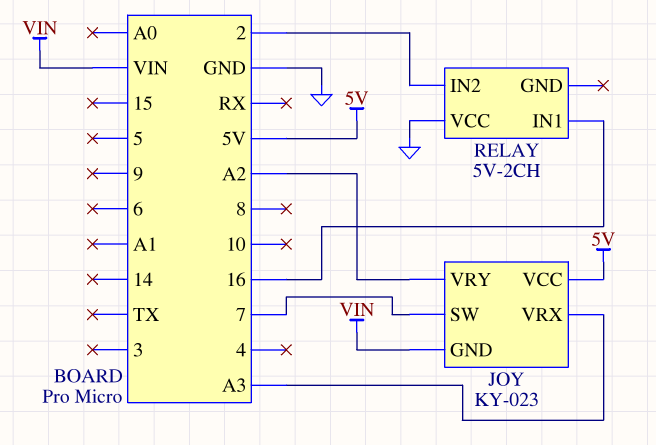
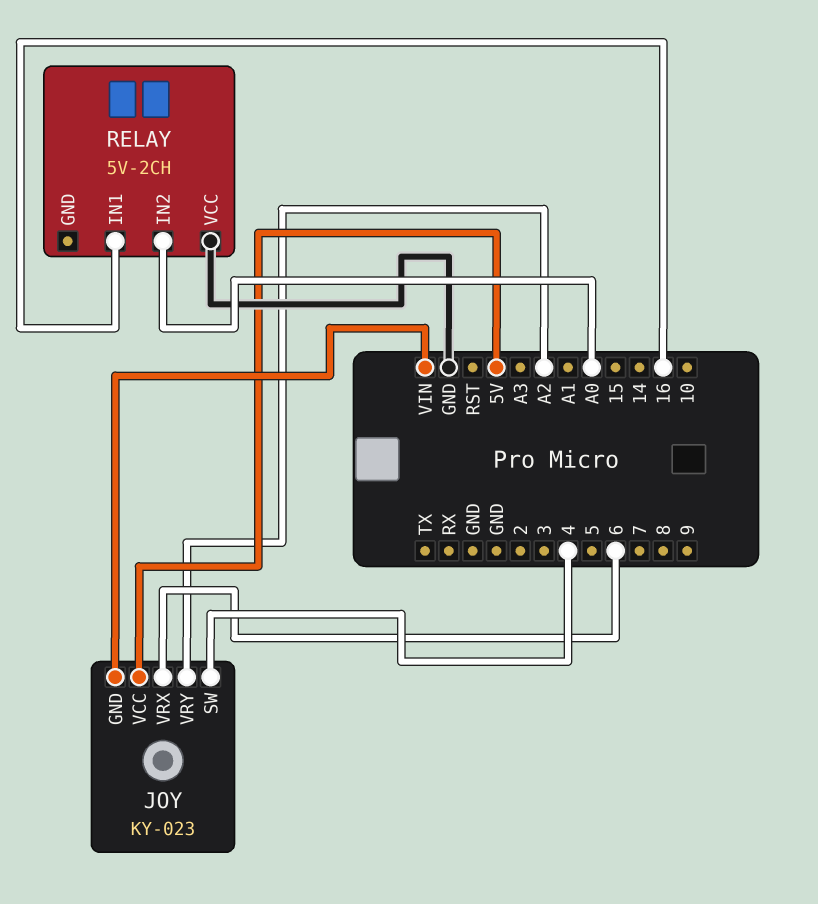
JOY pin SW: 7 -> 4
JOY pin VRX: A3 -> 6
RELAY pin IN2: 2 -> A0

